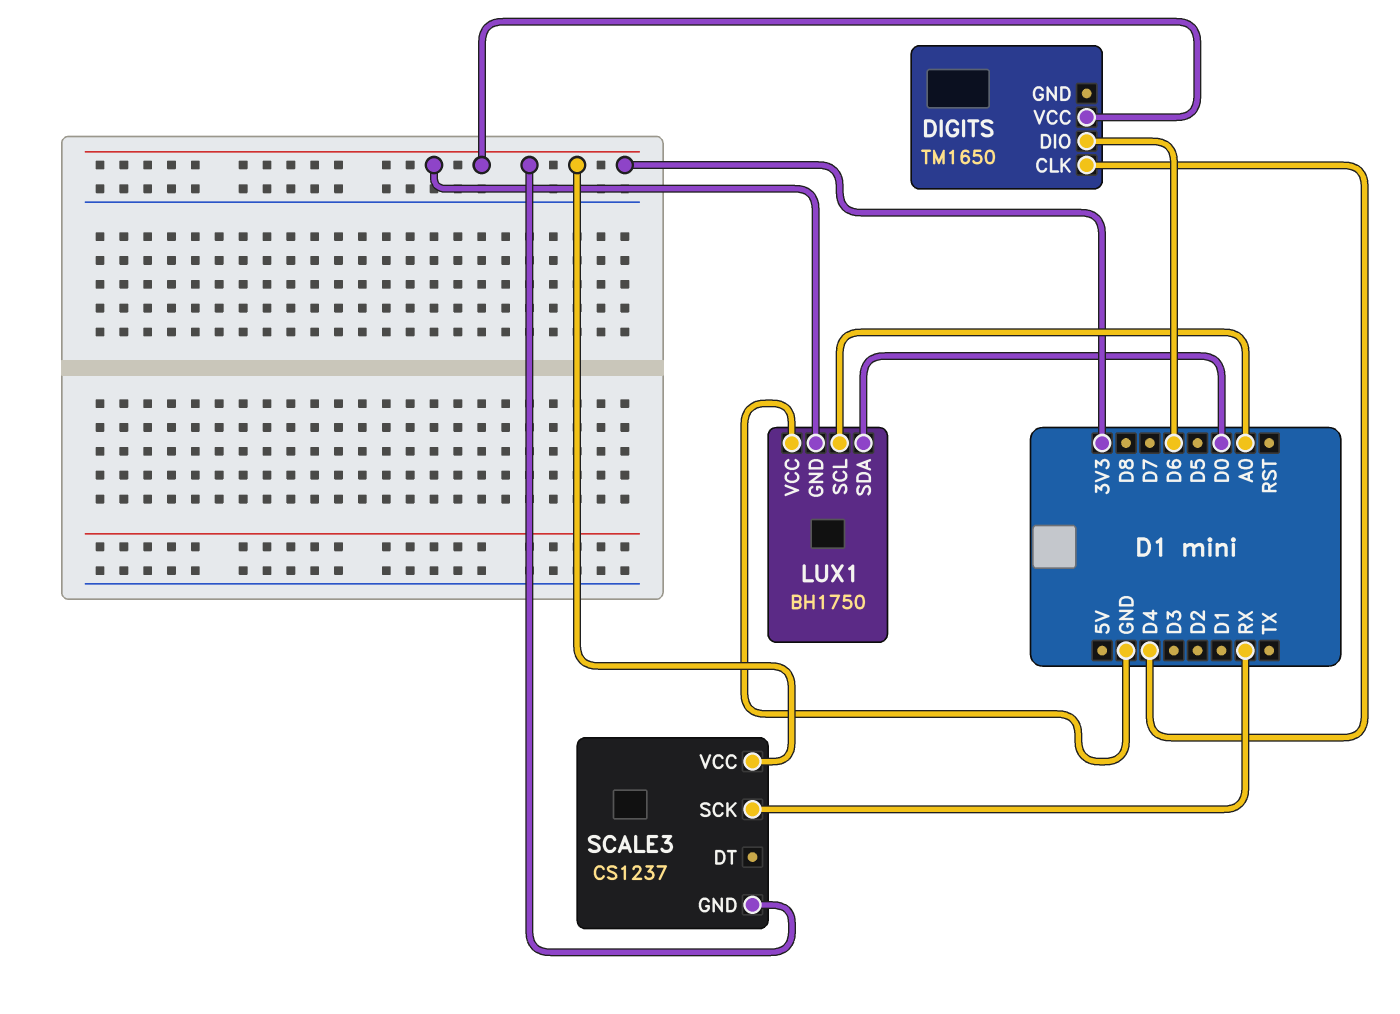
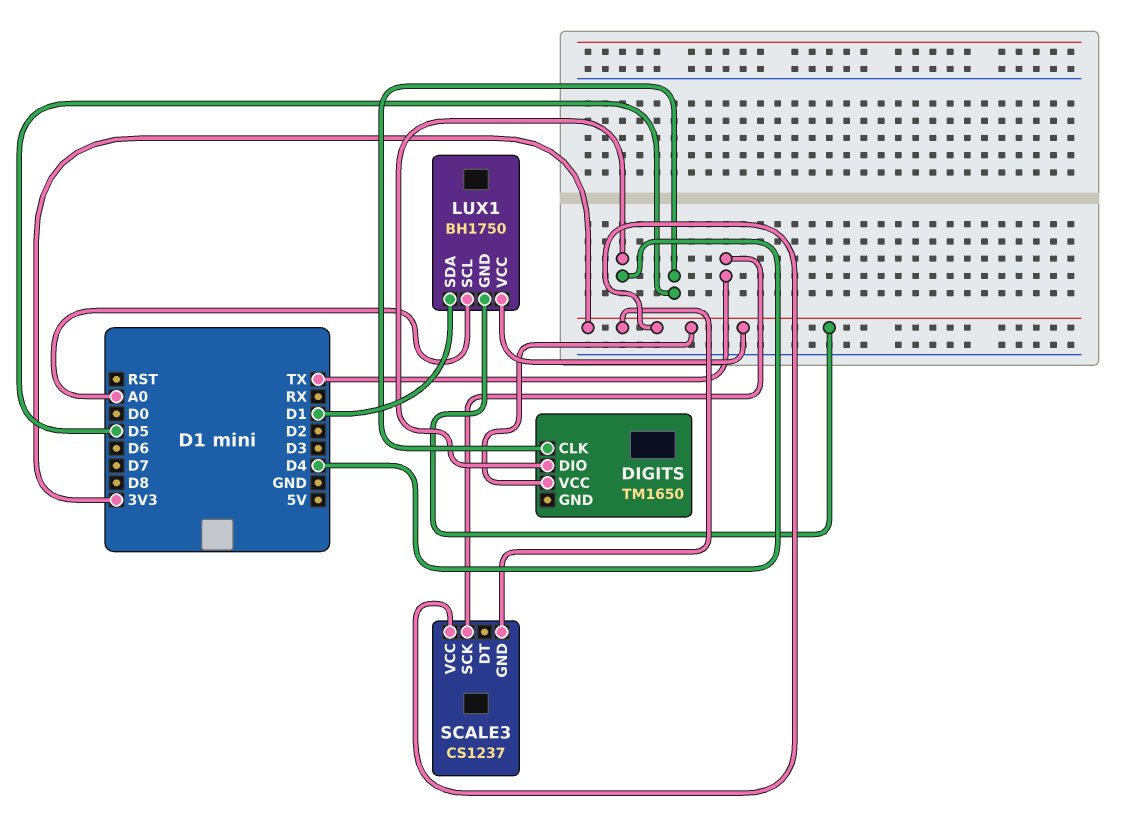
DIGITS pin CLK: D4 -> D5
DIGITS pin DIO: D6 -> D4
LUX1 pin SDA: D0 -> D1
LUX1 pin VCC: GND -> 3V3
SCALE3 pin SCK: RX -> TX

